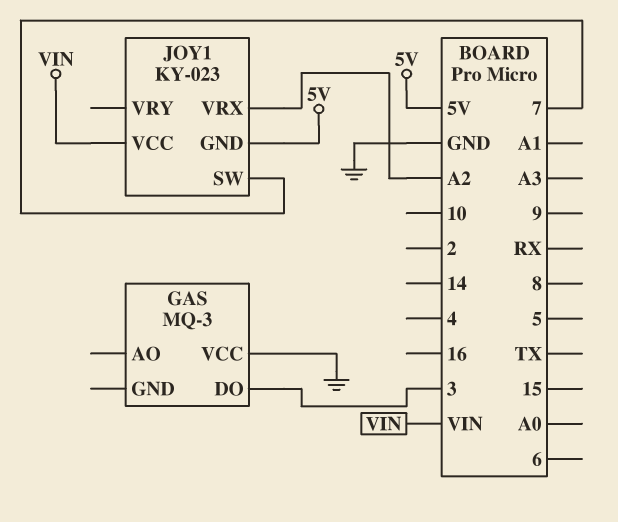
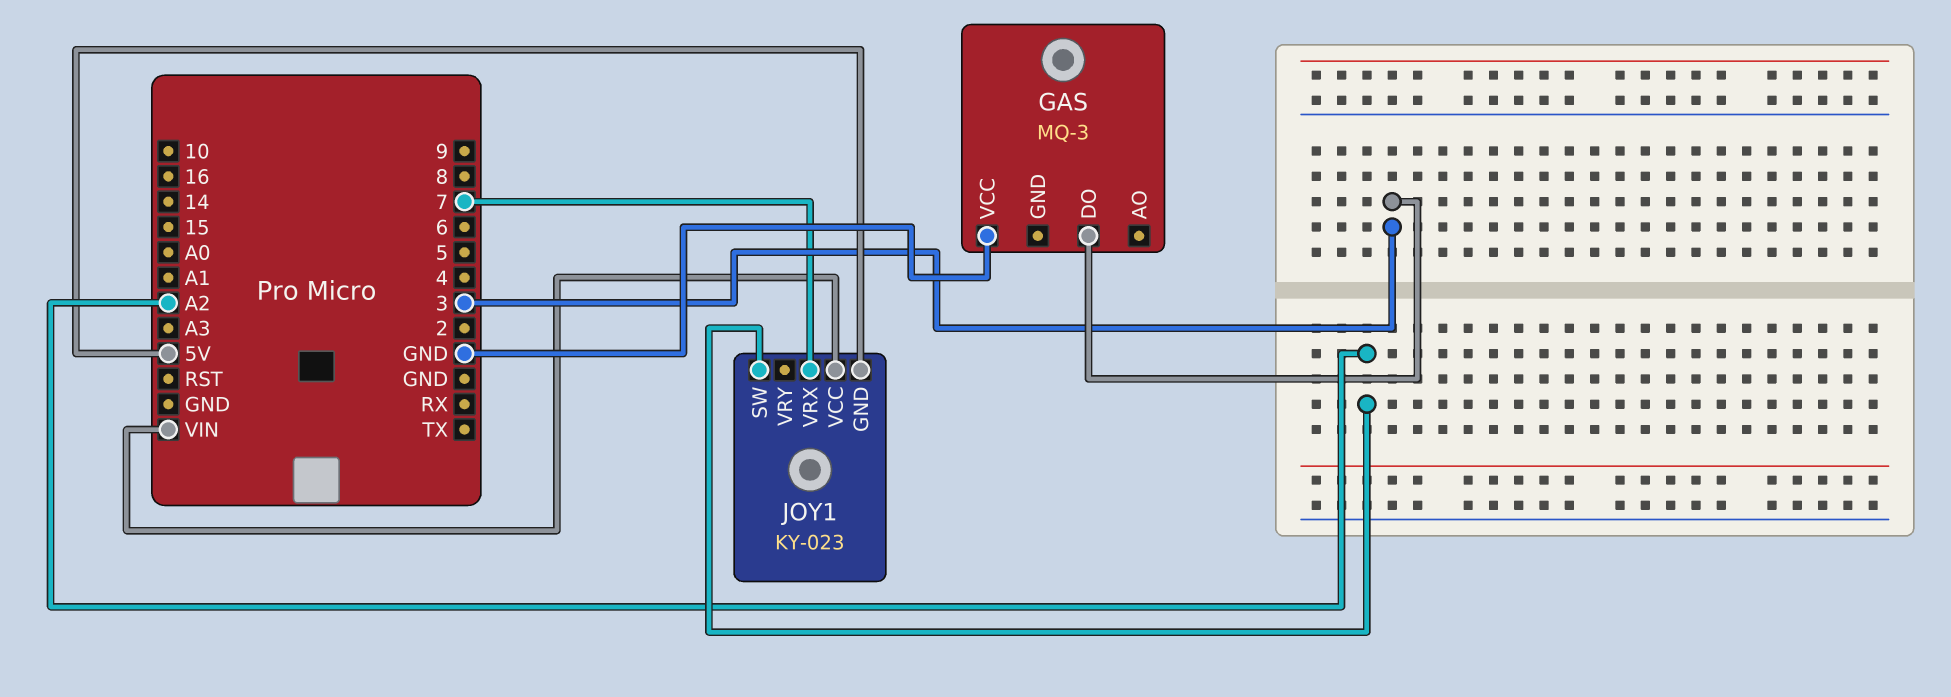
JOY1 pin SW: 7 -> A2
JOY1 pin VRX: A2 -> 7

